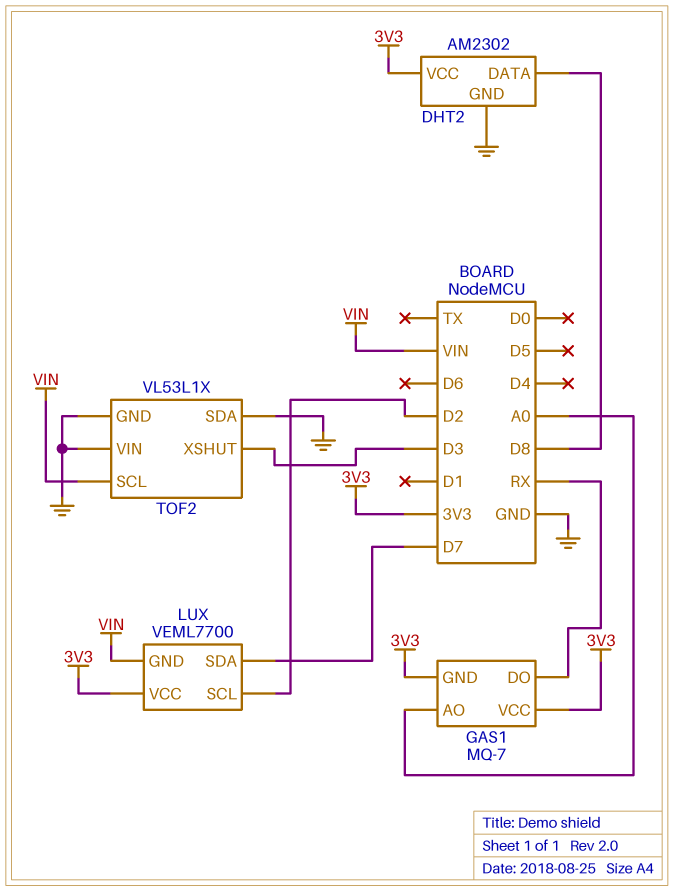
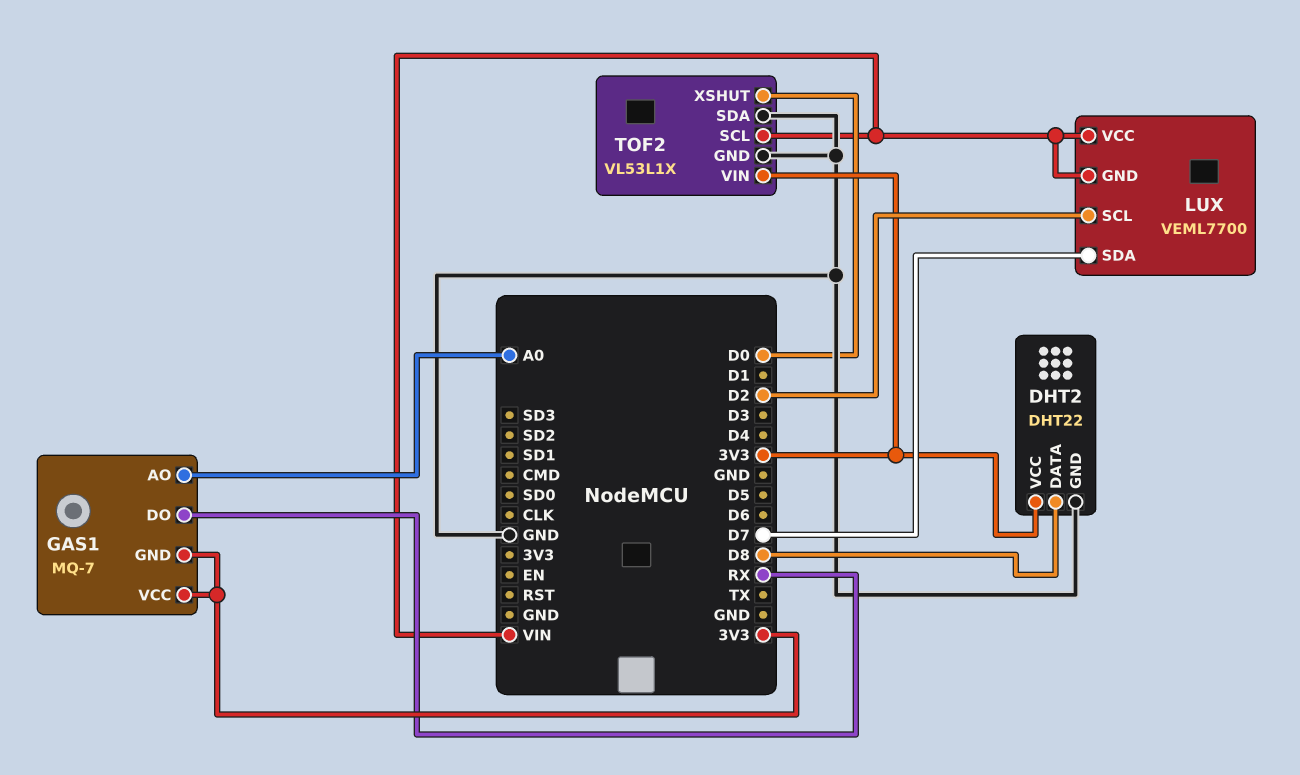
DHT2: AM2302 -> DHT22
LUX pin VCC: 3V3 -> VIN
TOF2 pin VIN: GND -> 3V3
TOF2 pin XSHUT: D3 -> D0

